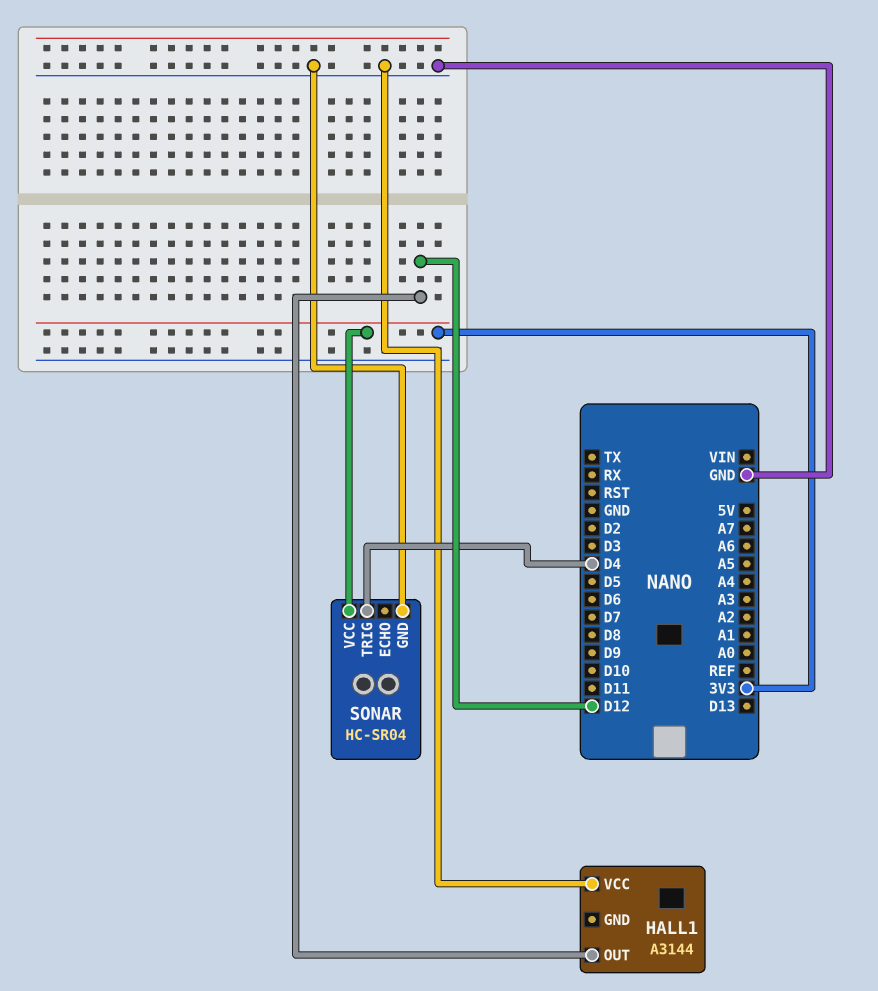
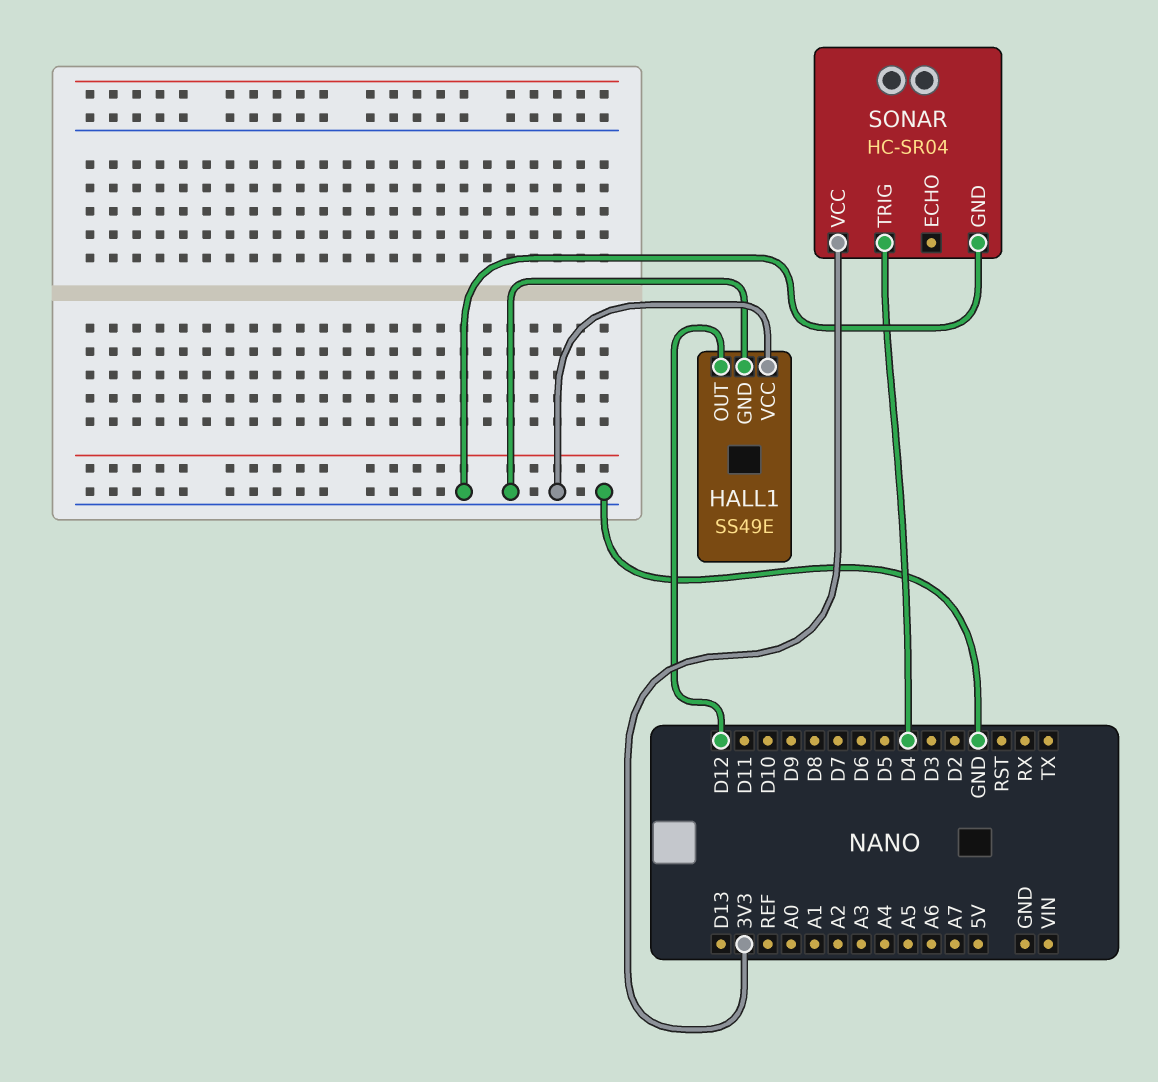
HALL1: A3144 -> SS49E
HALL1 pin GND: none -> GND

